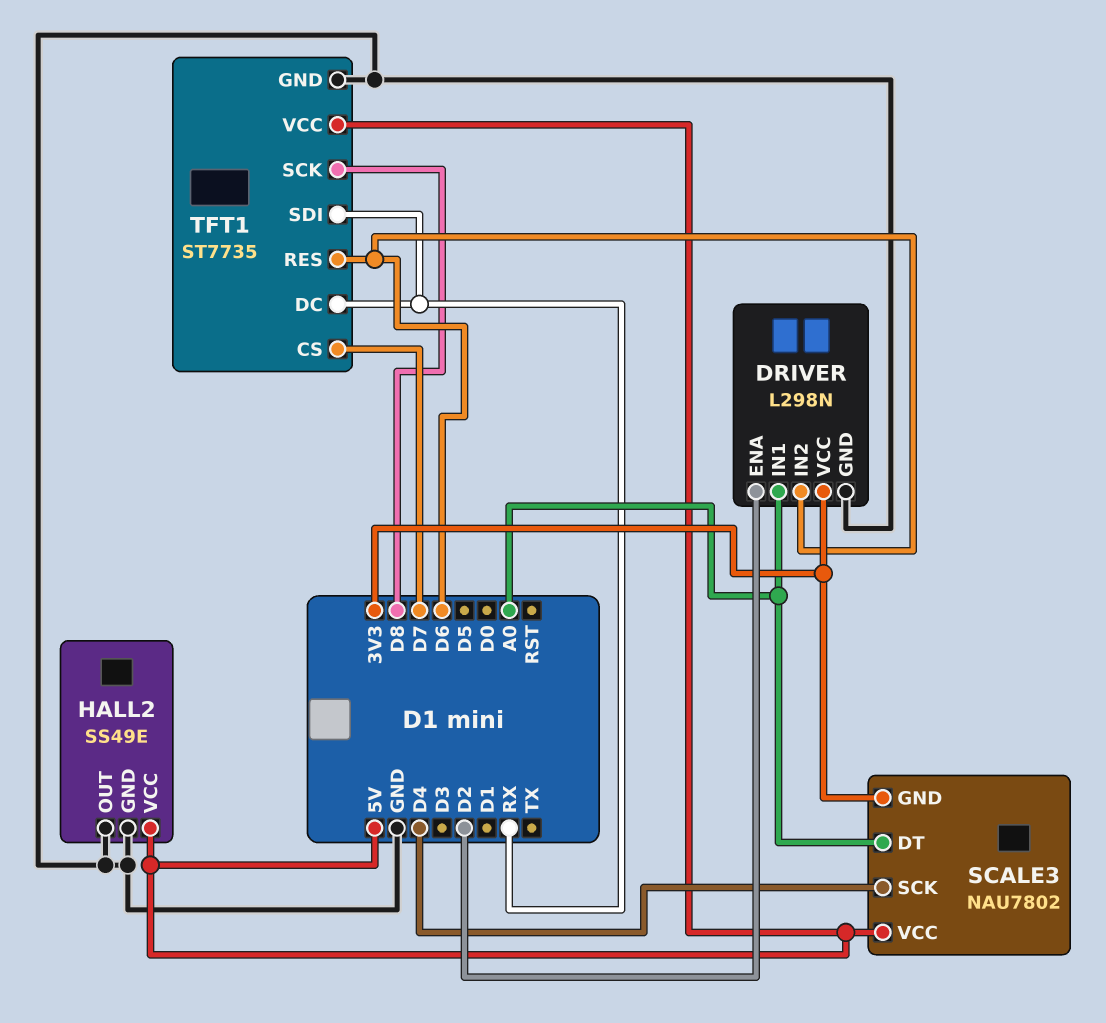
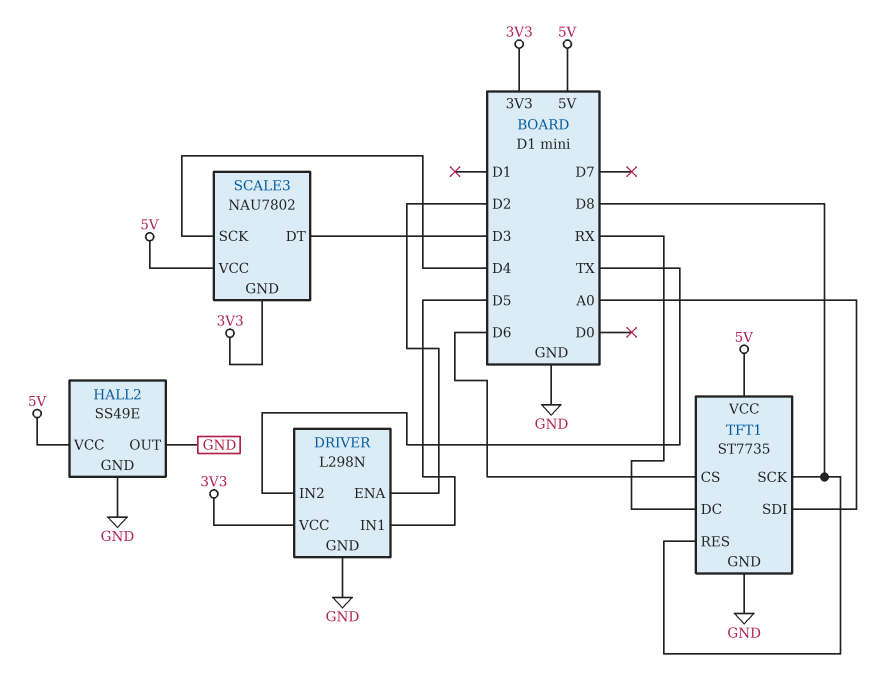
DRIVER pin IN1: A0 -> D5
DRIVER pin IN2: D6 -> TX
SCALE3 pin DT: A0 -> D3
TFT1 pin CS: D7 -> D6
TFT1 pin RES: D6 -> D8
TFT1 pin SDI: RX -> A0

